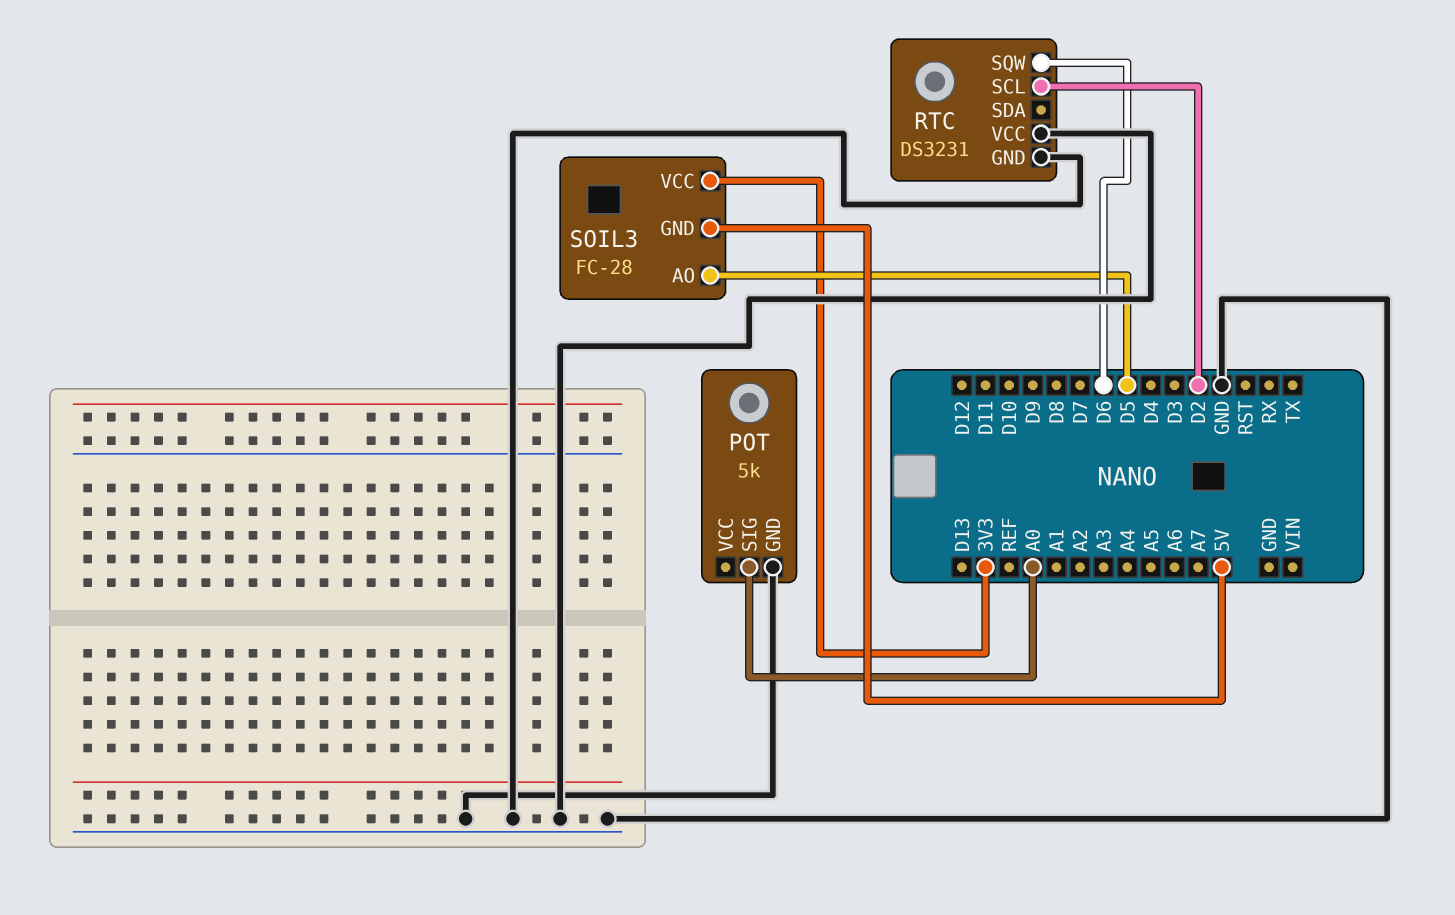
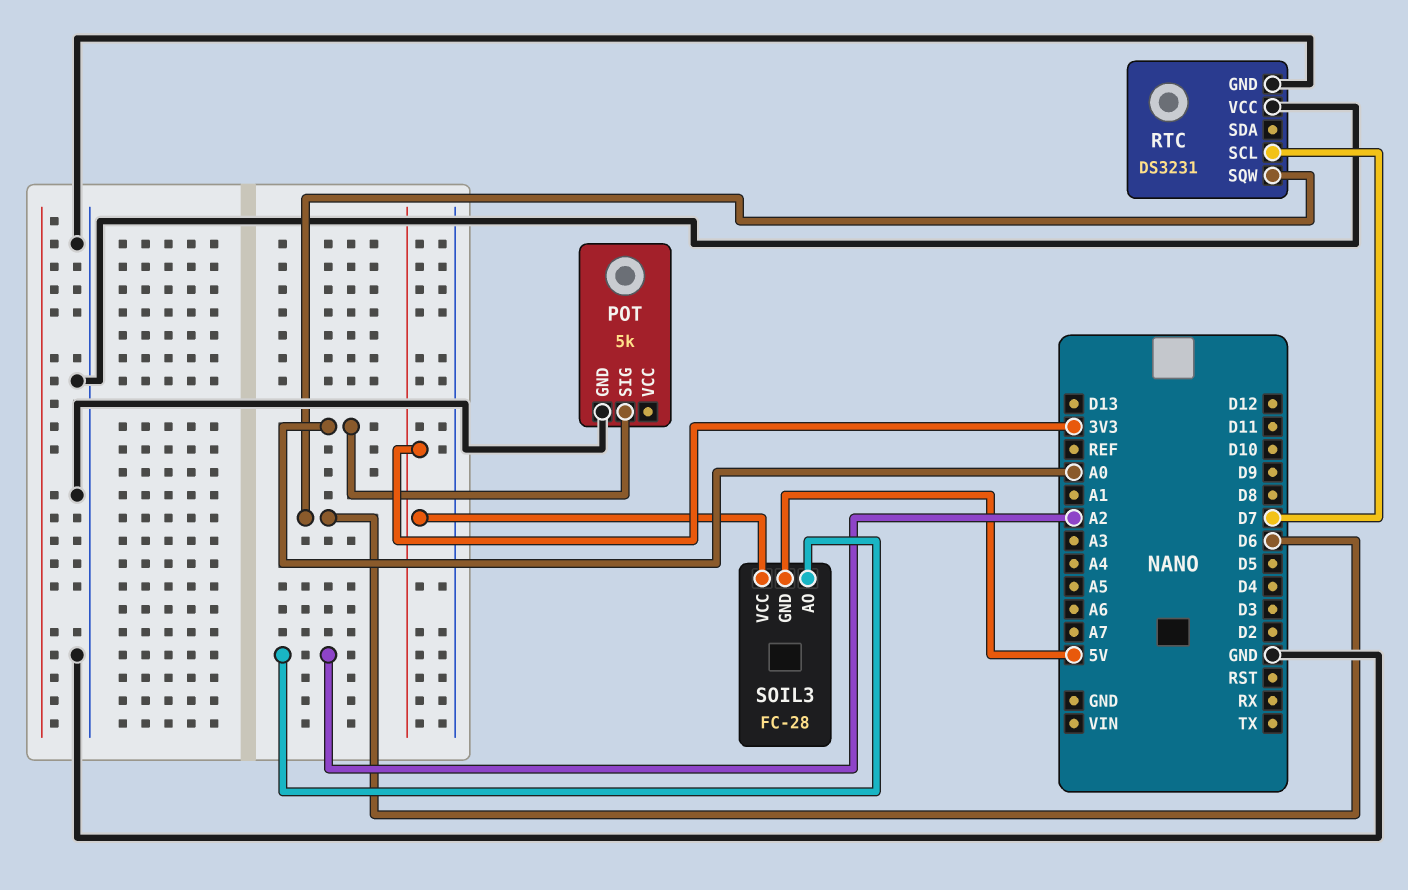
RTC pin SCL: D2 -> D7
SOIL3 pin AO: D5 -> A2

